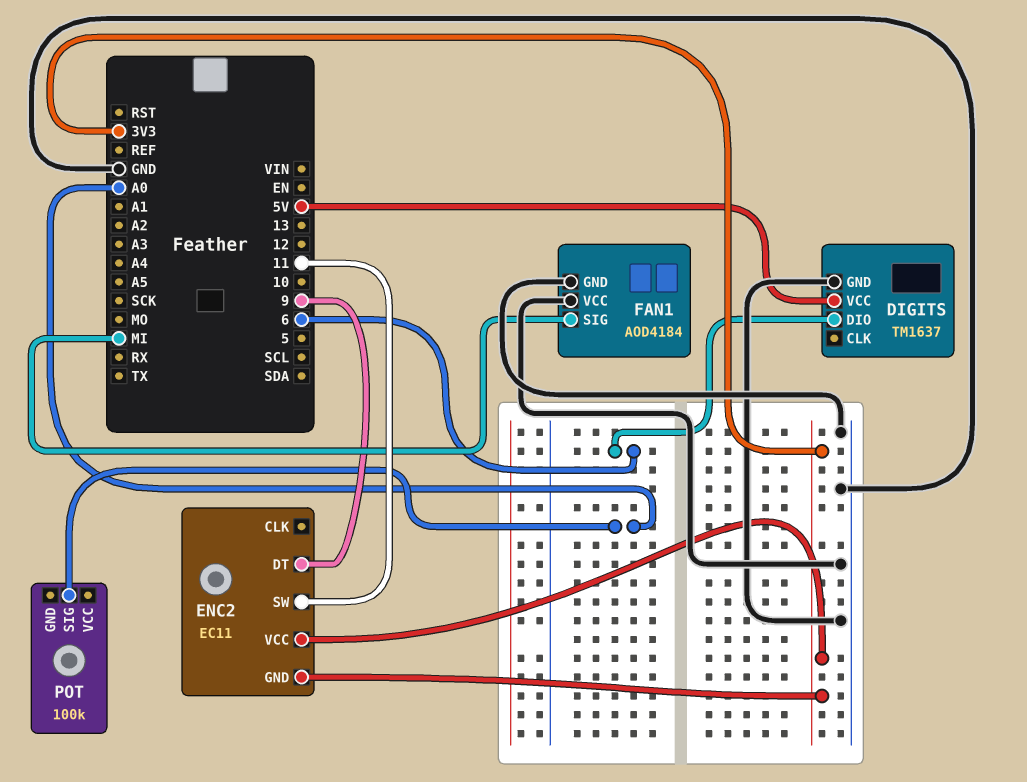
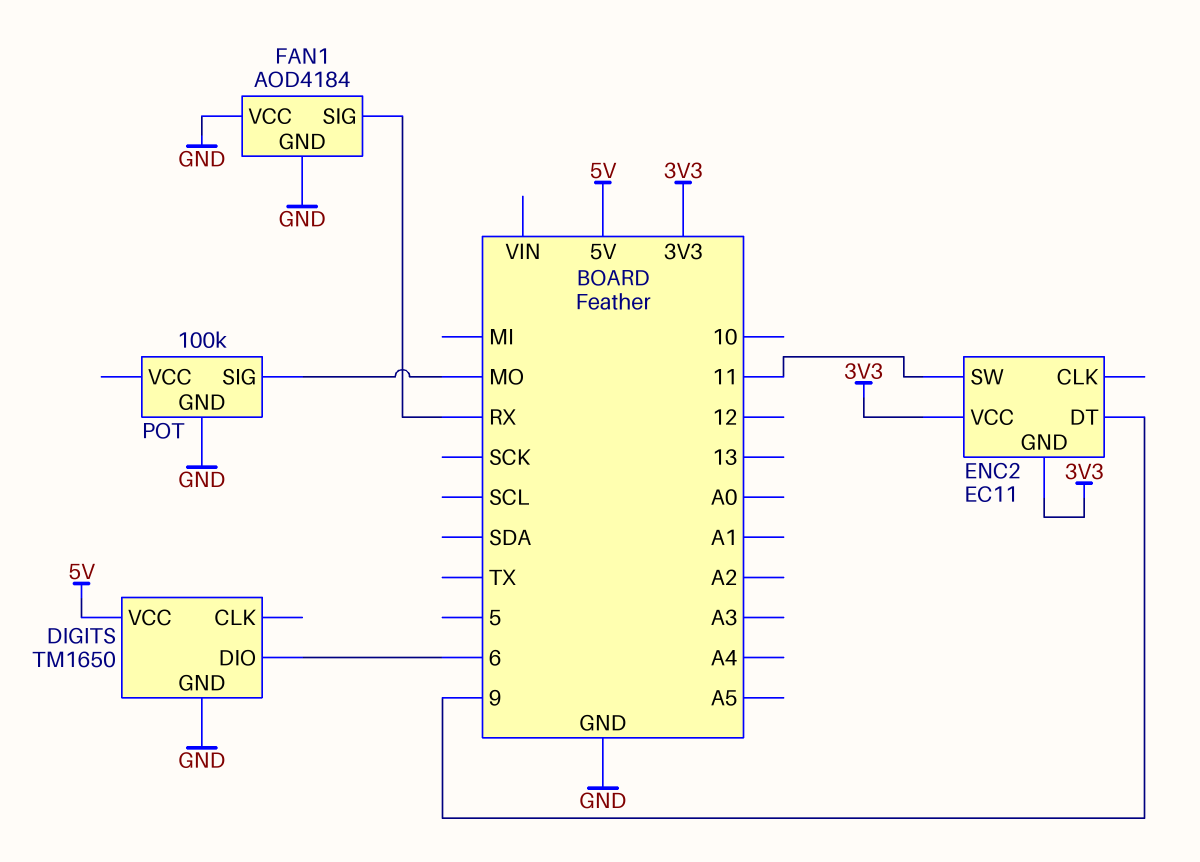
DIGITS: TM1637 -> TM1650
FAN1 pin SIG: MI -> RX
POT pin GND: none -> GND
POT pin SIG: A0 -> MO

